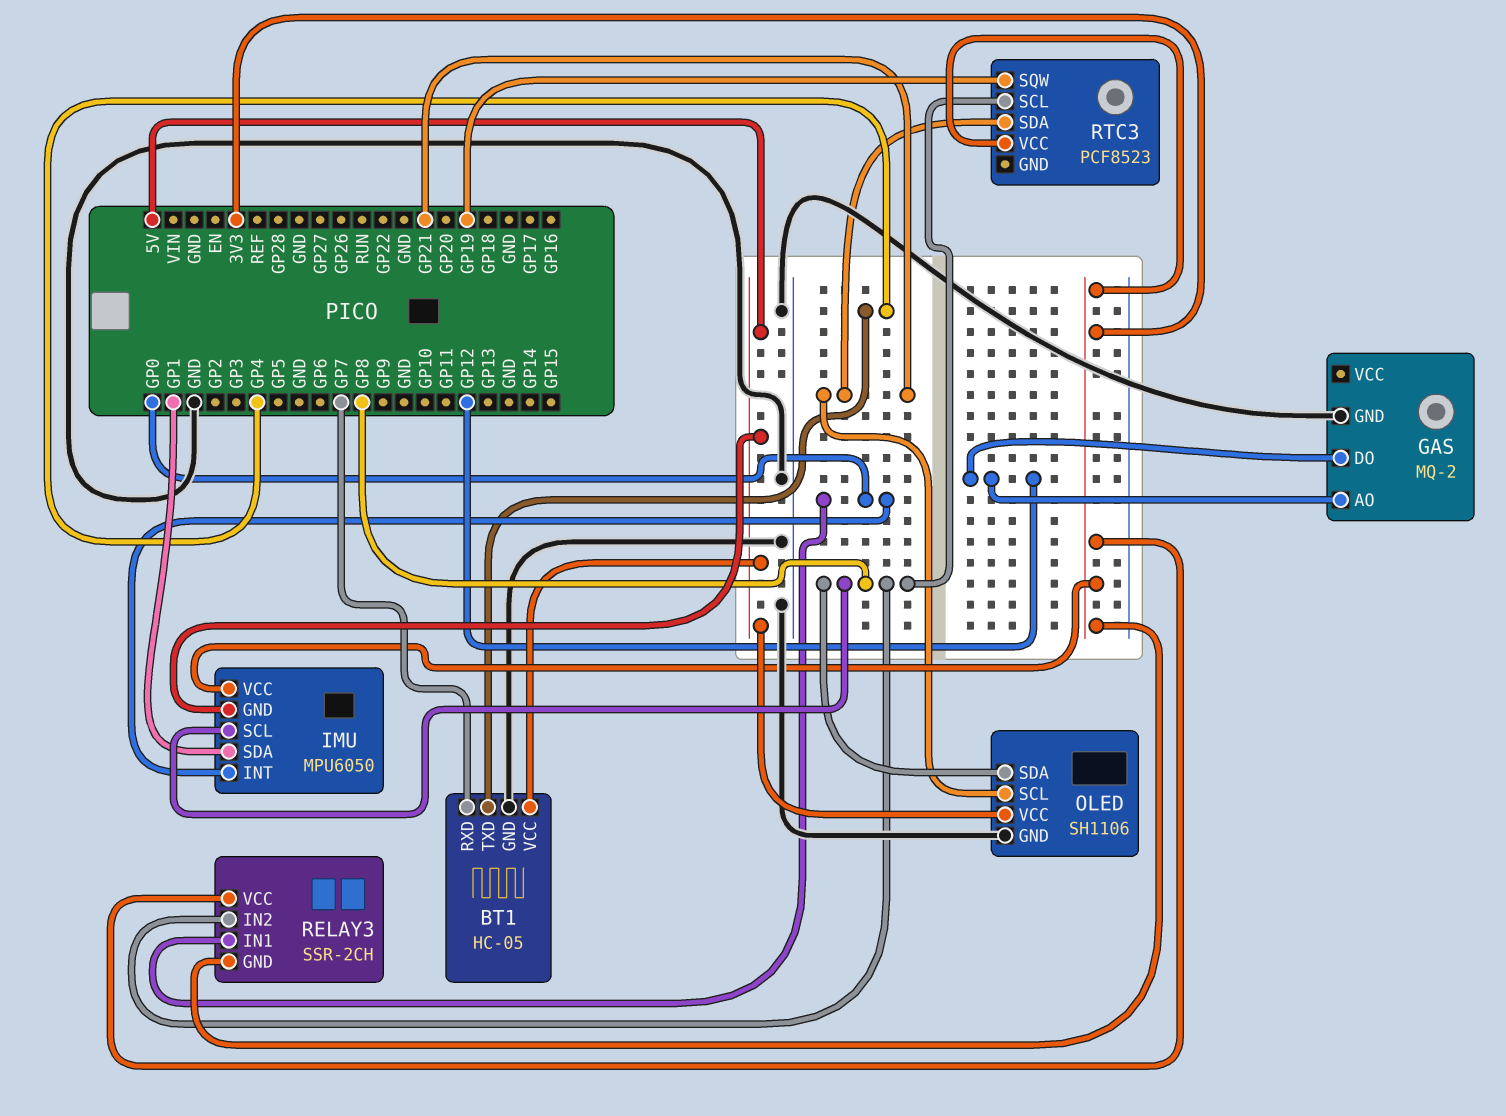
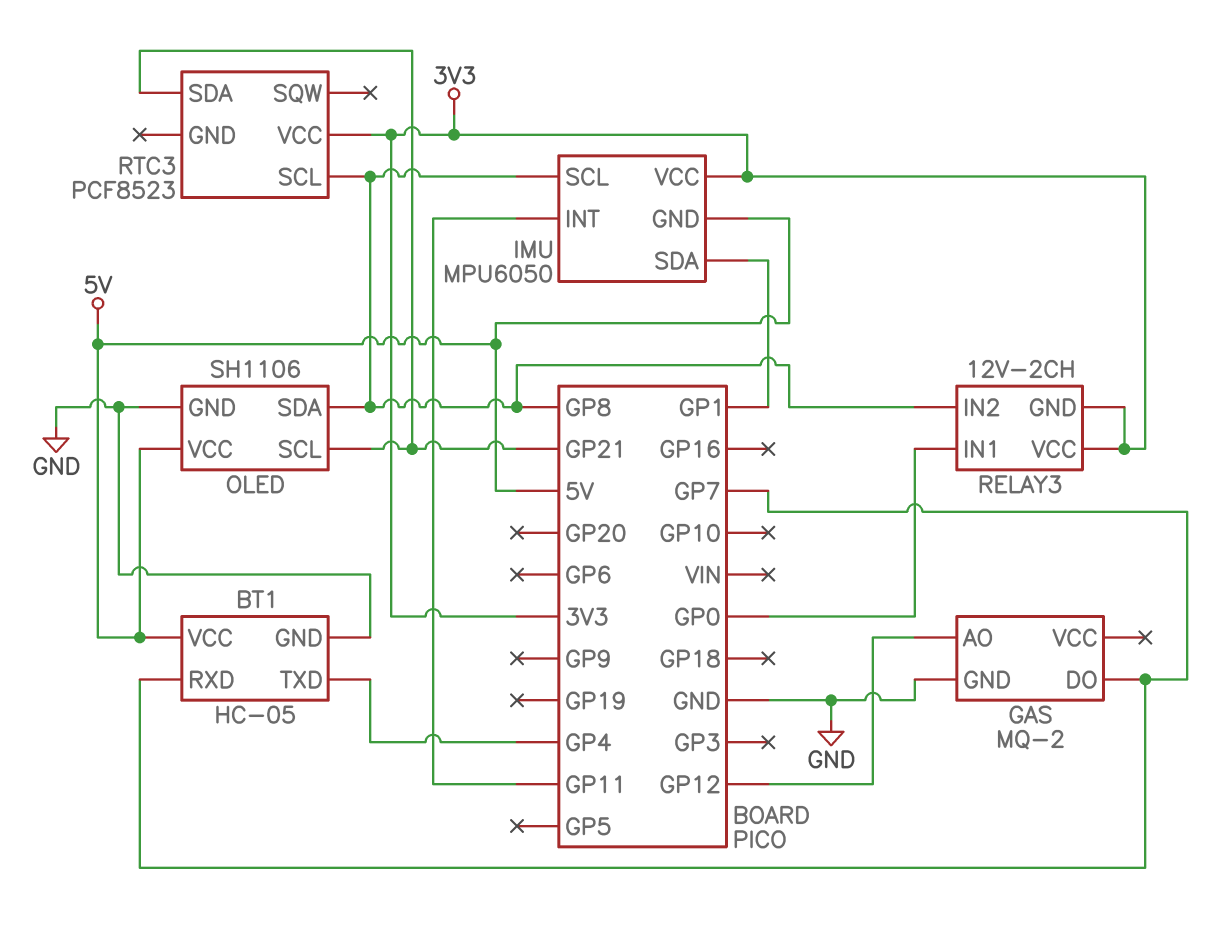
GAS pin DO: GP12 -> GP7
IMU pin INT: GP0 -> GP11
RELAY3: SSR-2CH -> 12V-2CH
RTC3 pin SQW: GP19 -> none

